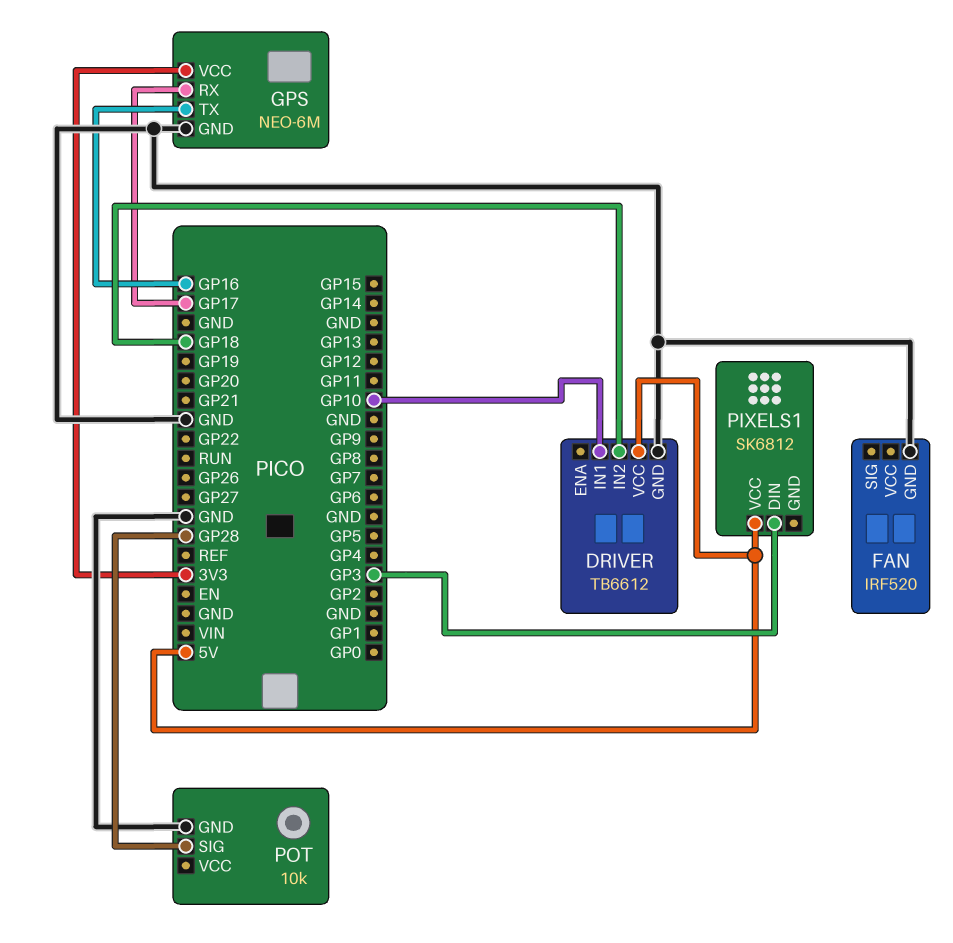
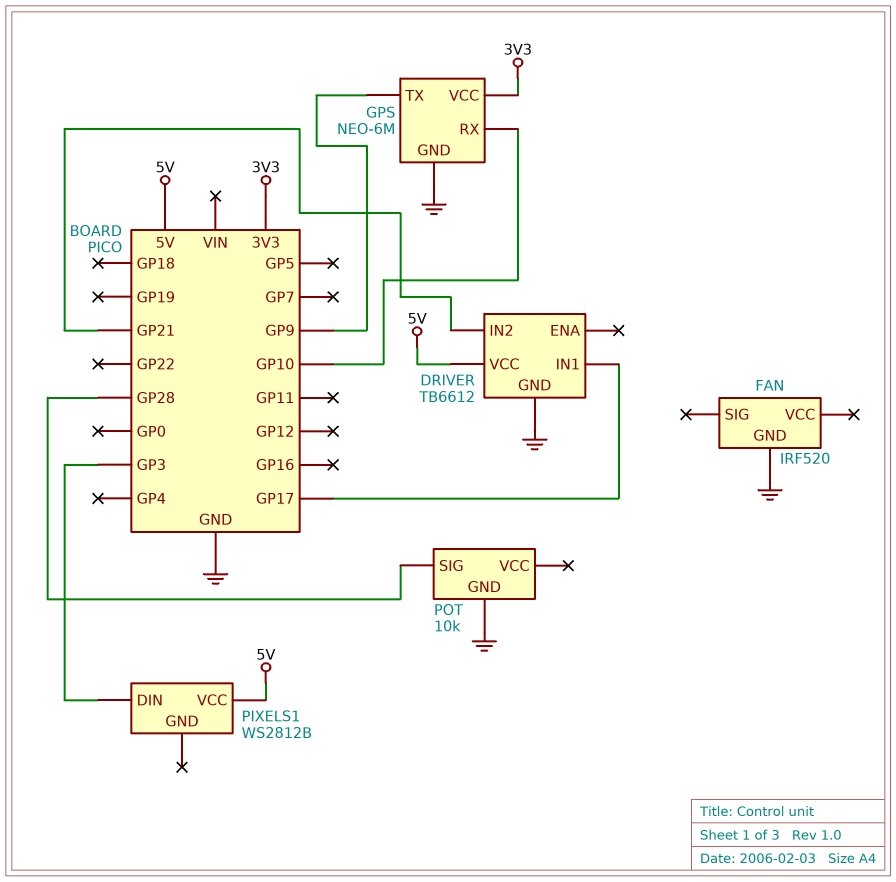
DRIVER pin IN1: GP10 -> GP17
DRIVER pin IN2: GP18 -> GP21
GPS pin RX: GP17 -> GP10
GPS pin TX: GP16 -> GP9
PIXELS1: SK6812 -> WS2812B

